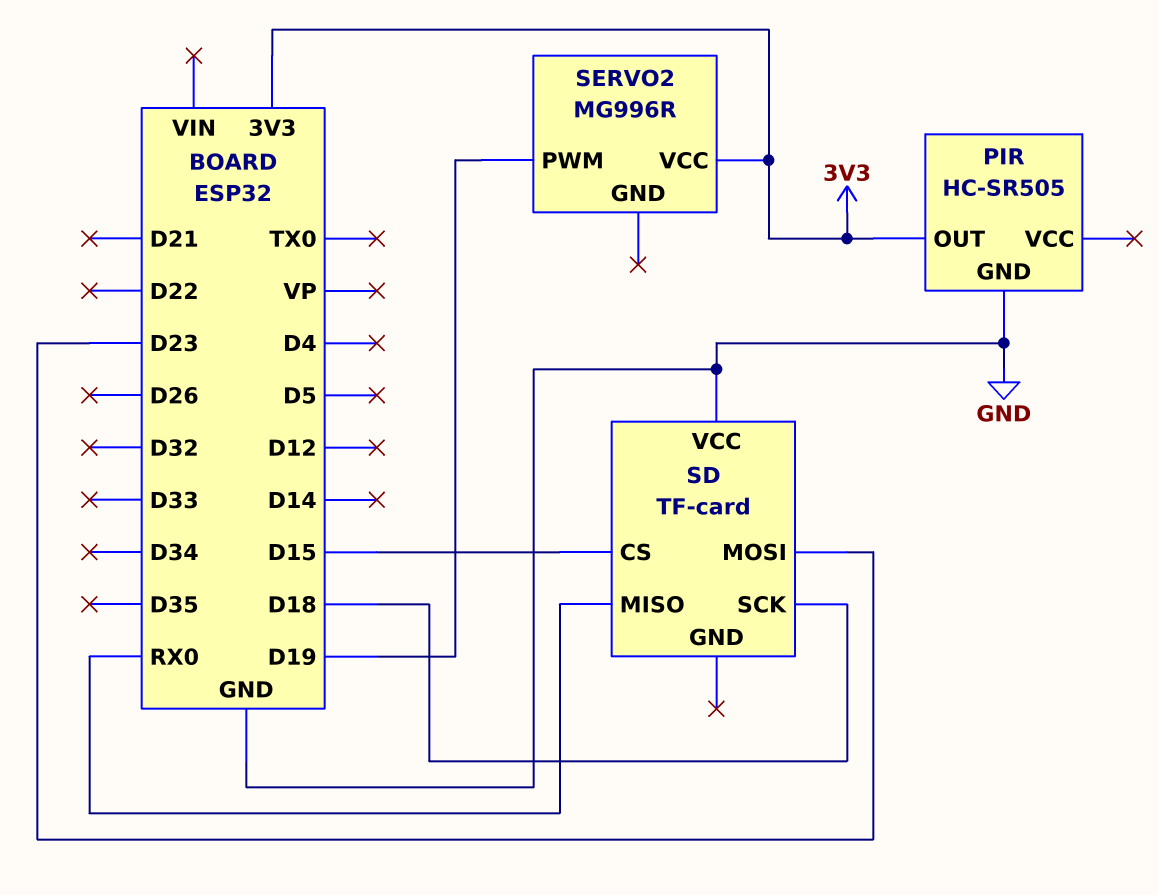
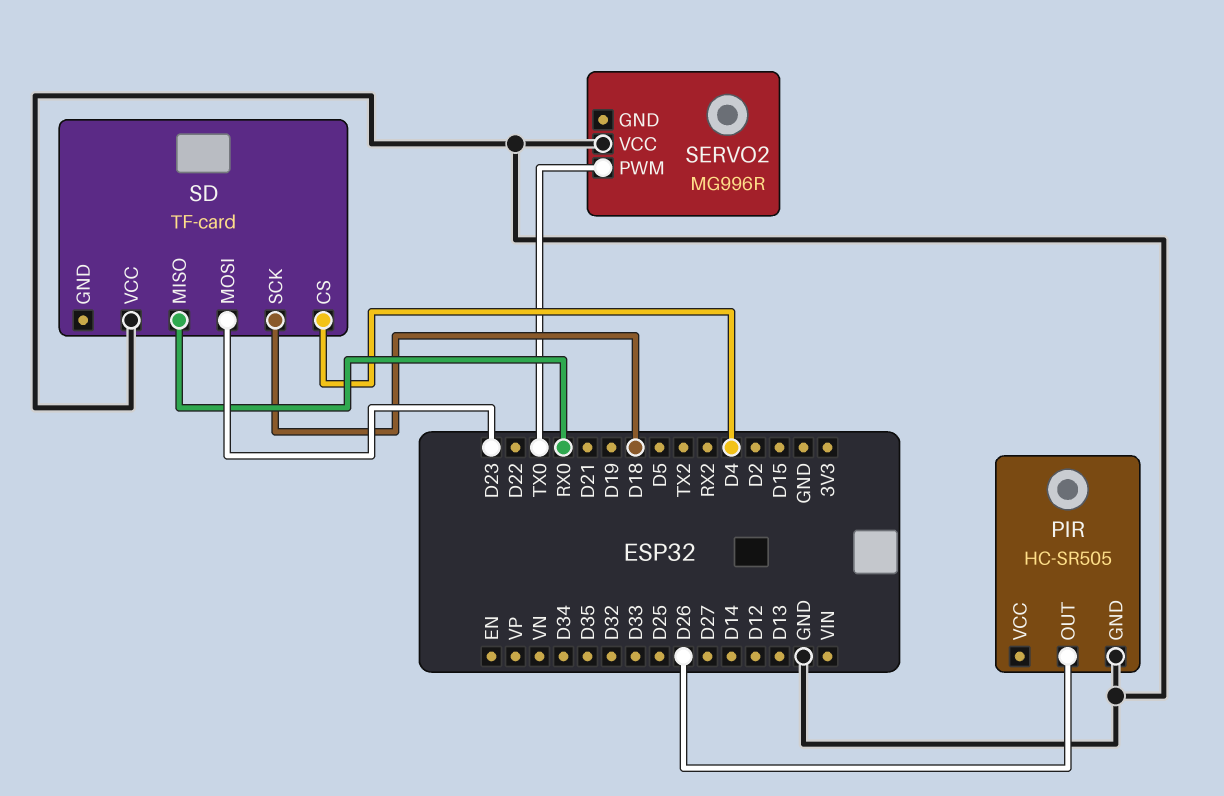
PIR pin OUT: 3V3 -> D26
SD pin CS: D15 -> D4
SERVO2 pin PWM: D19 -> TX0
SERVO2 pin VCC: 3V3 -> GND

